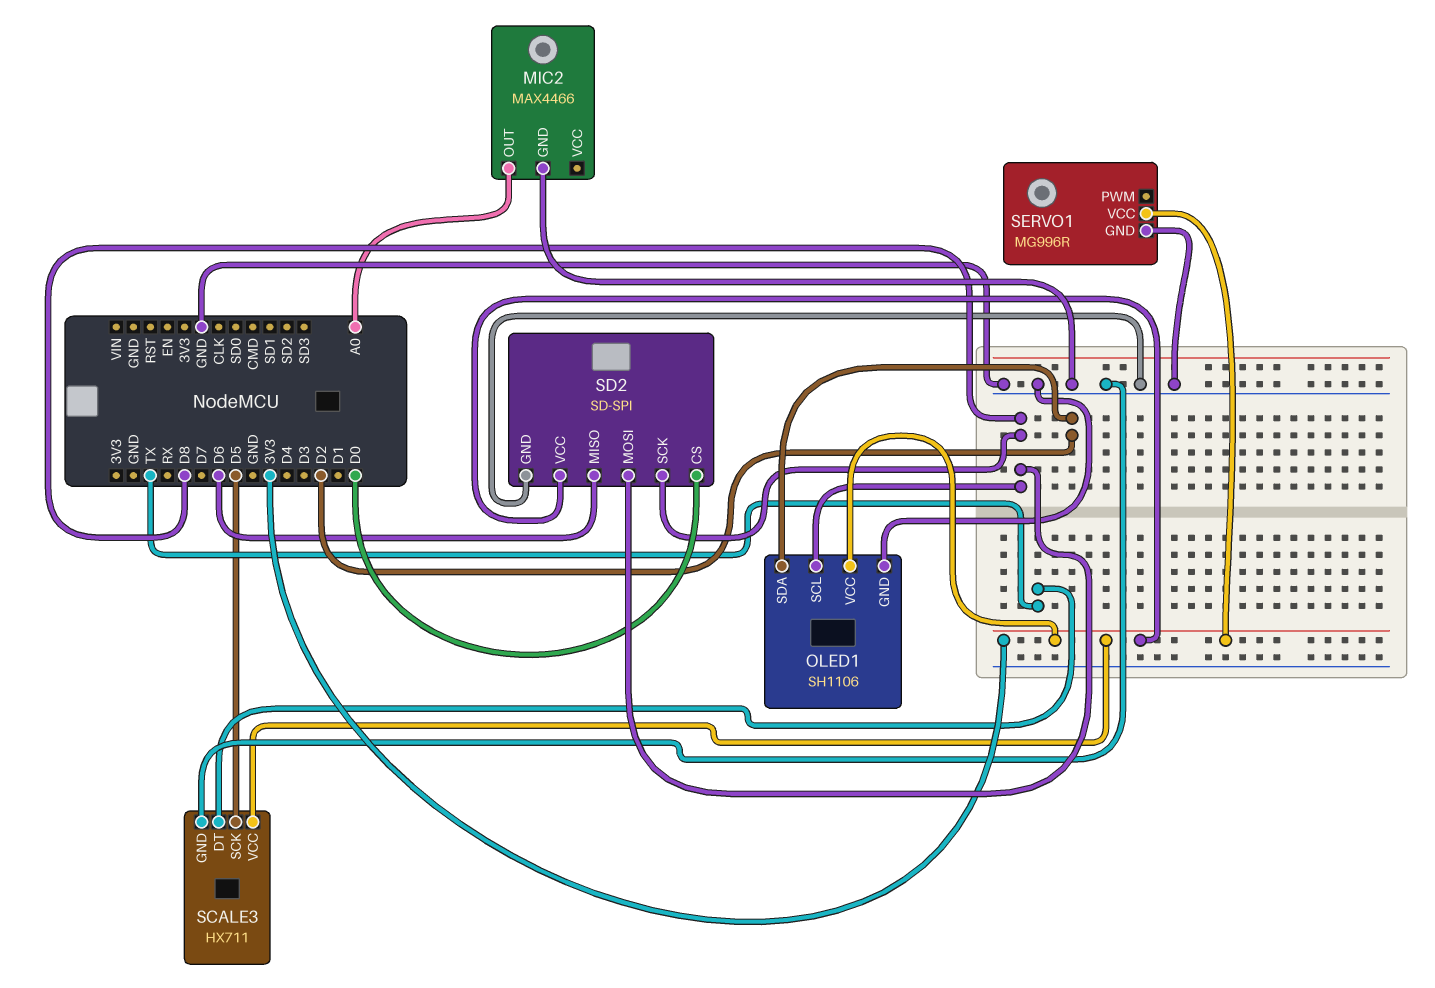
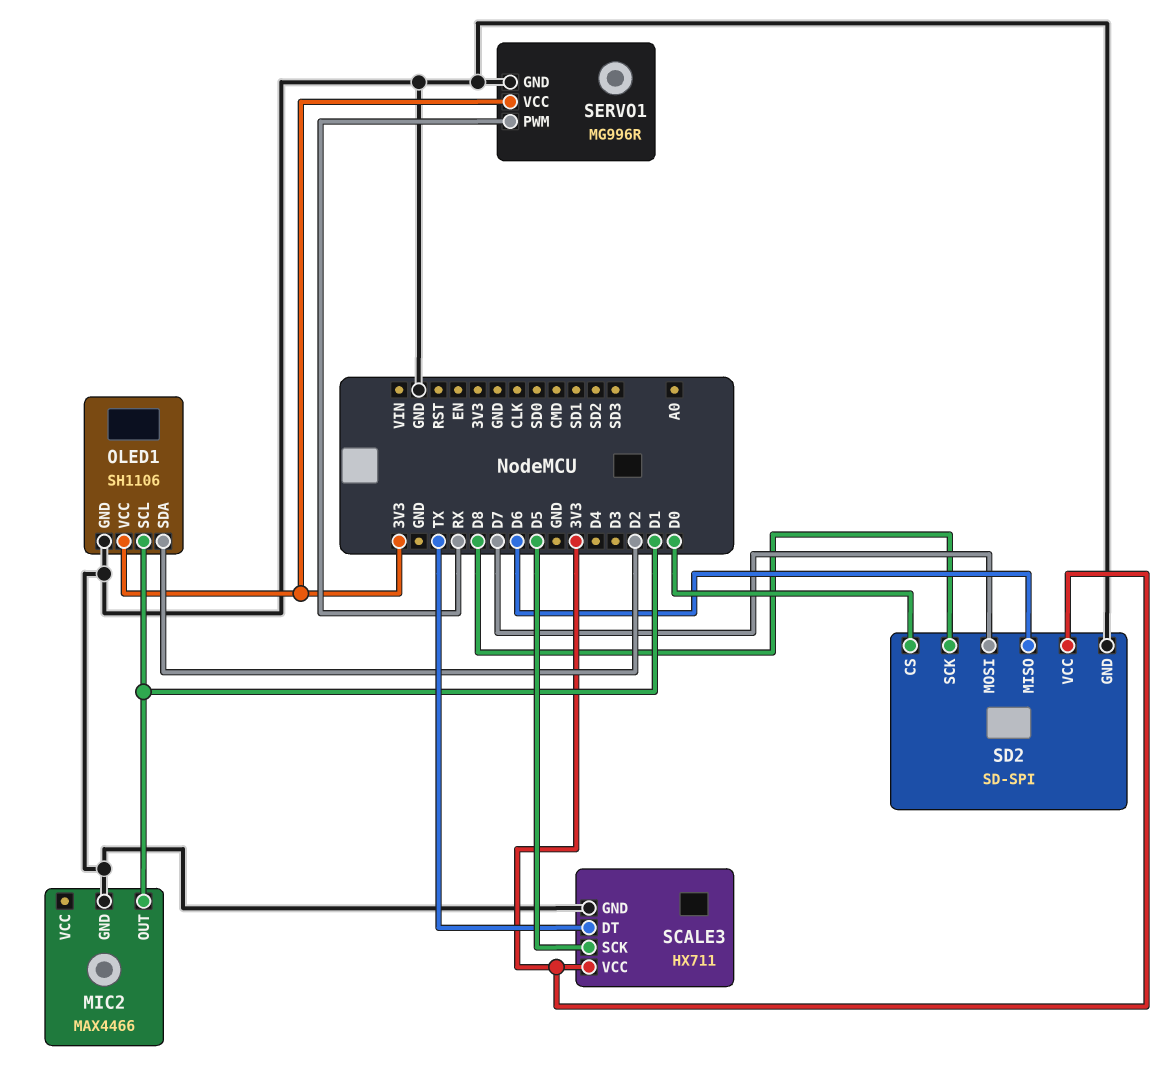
MIC2 pin OUT: A0 -> D1
OLED1 pin SCL: D8 -> D1
SD2 pin MOSI: D8 -> D7
SERVO1 pin PWM: none -> RX

